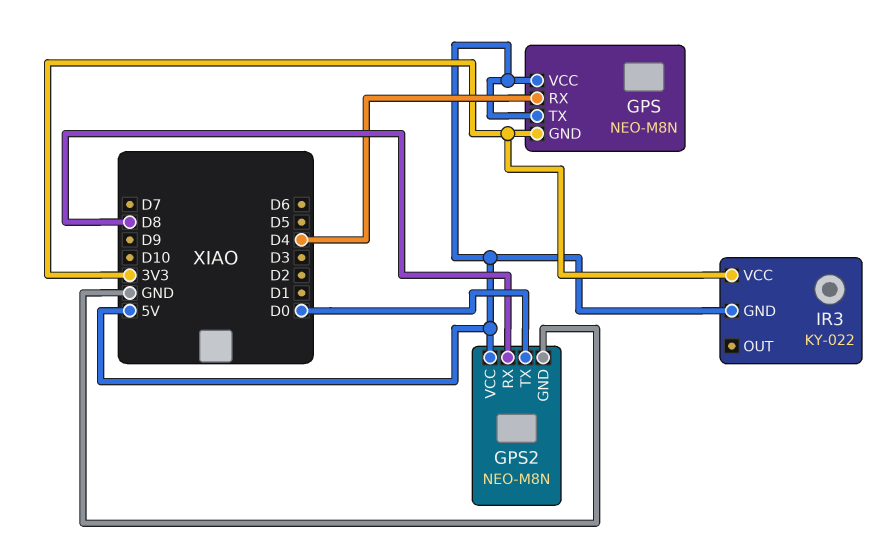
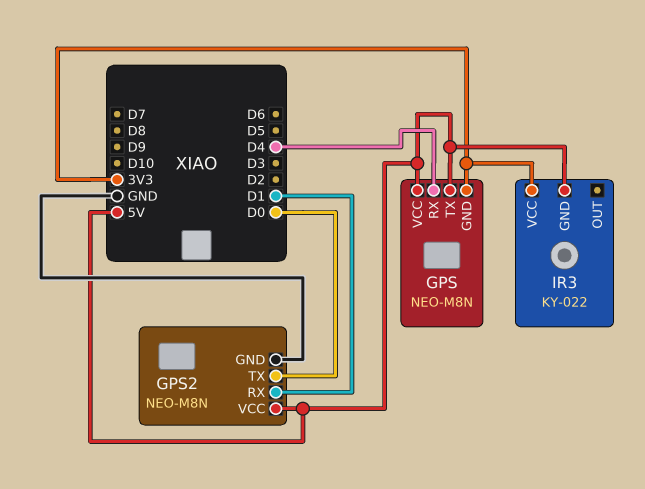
GPS2 pin RX: D8 -> D1

